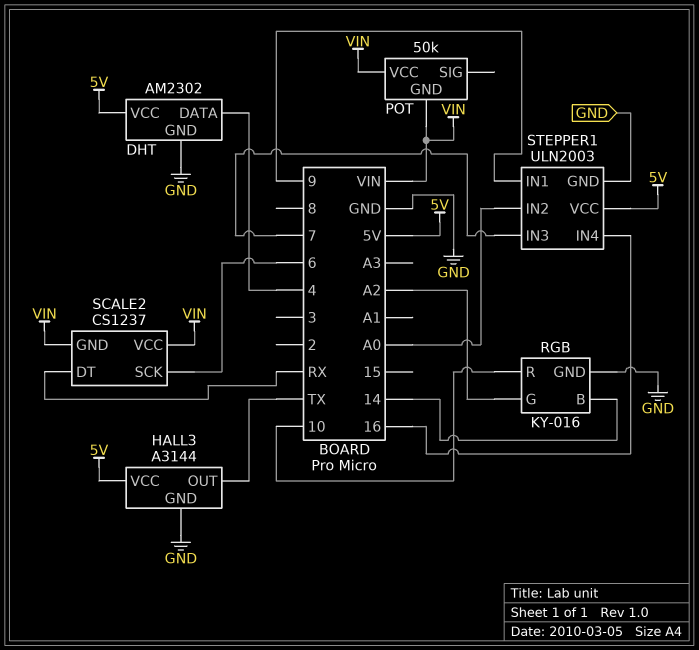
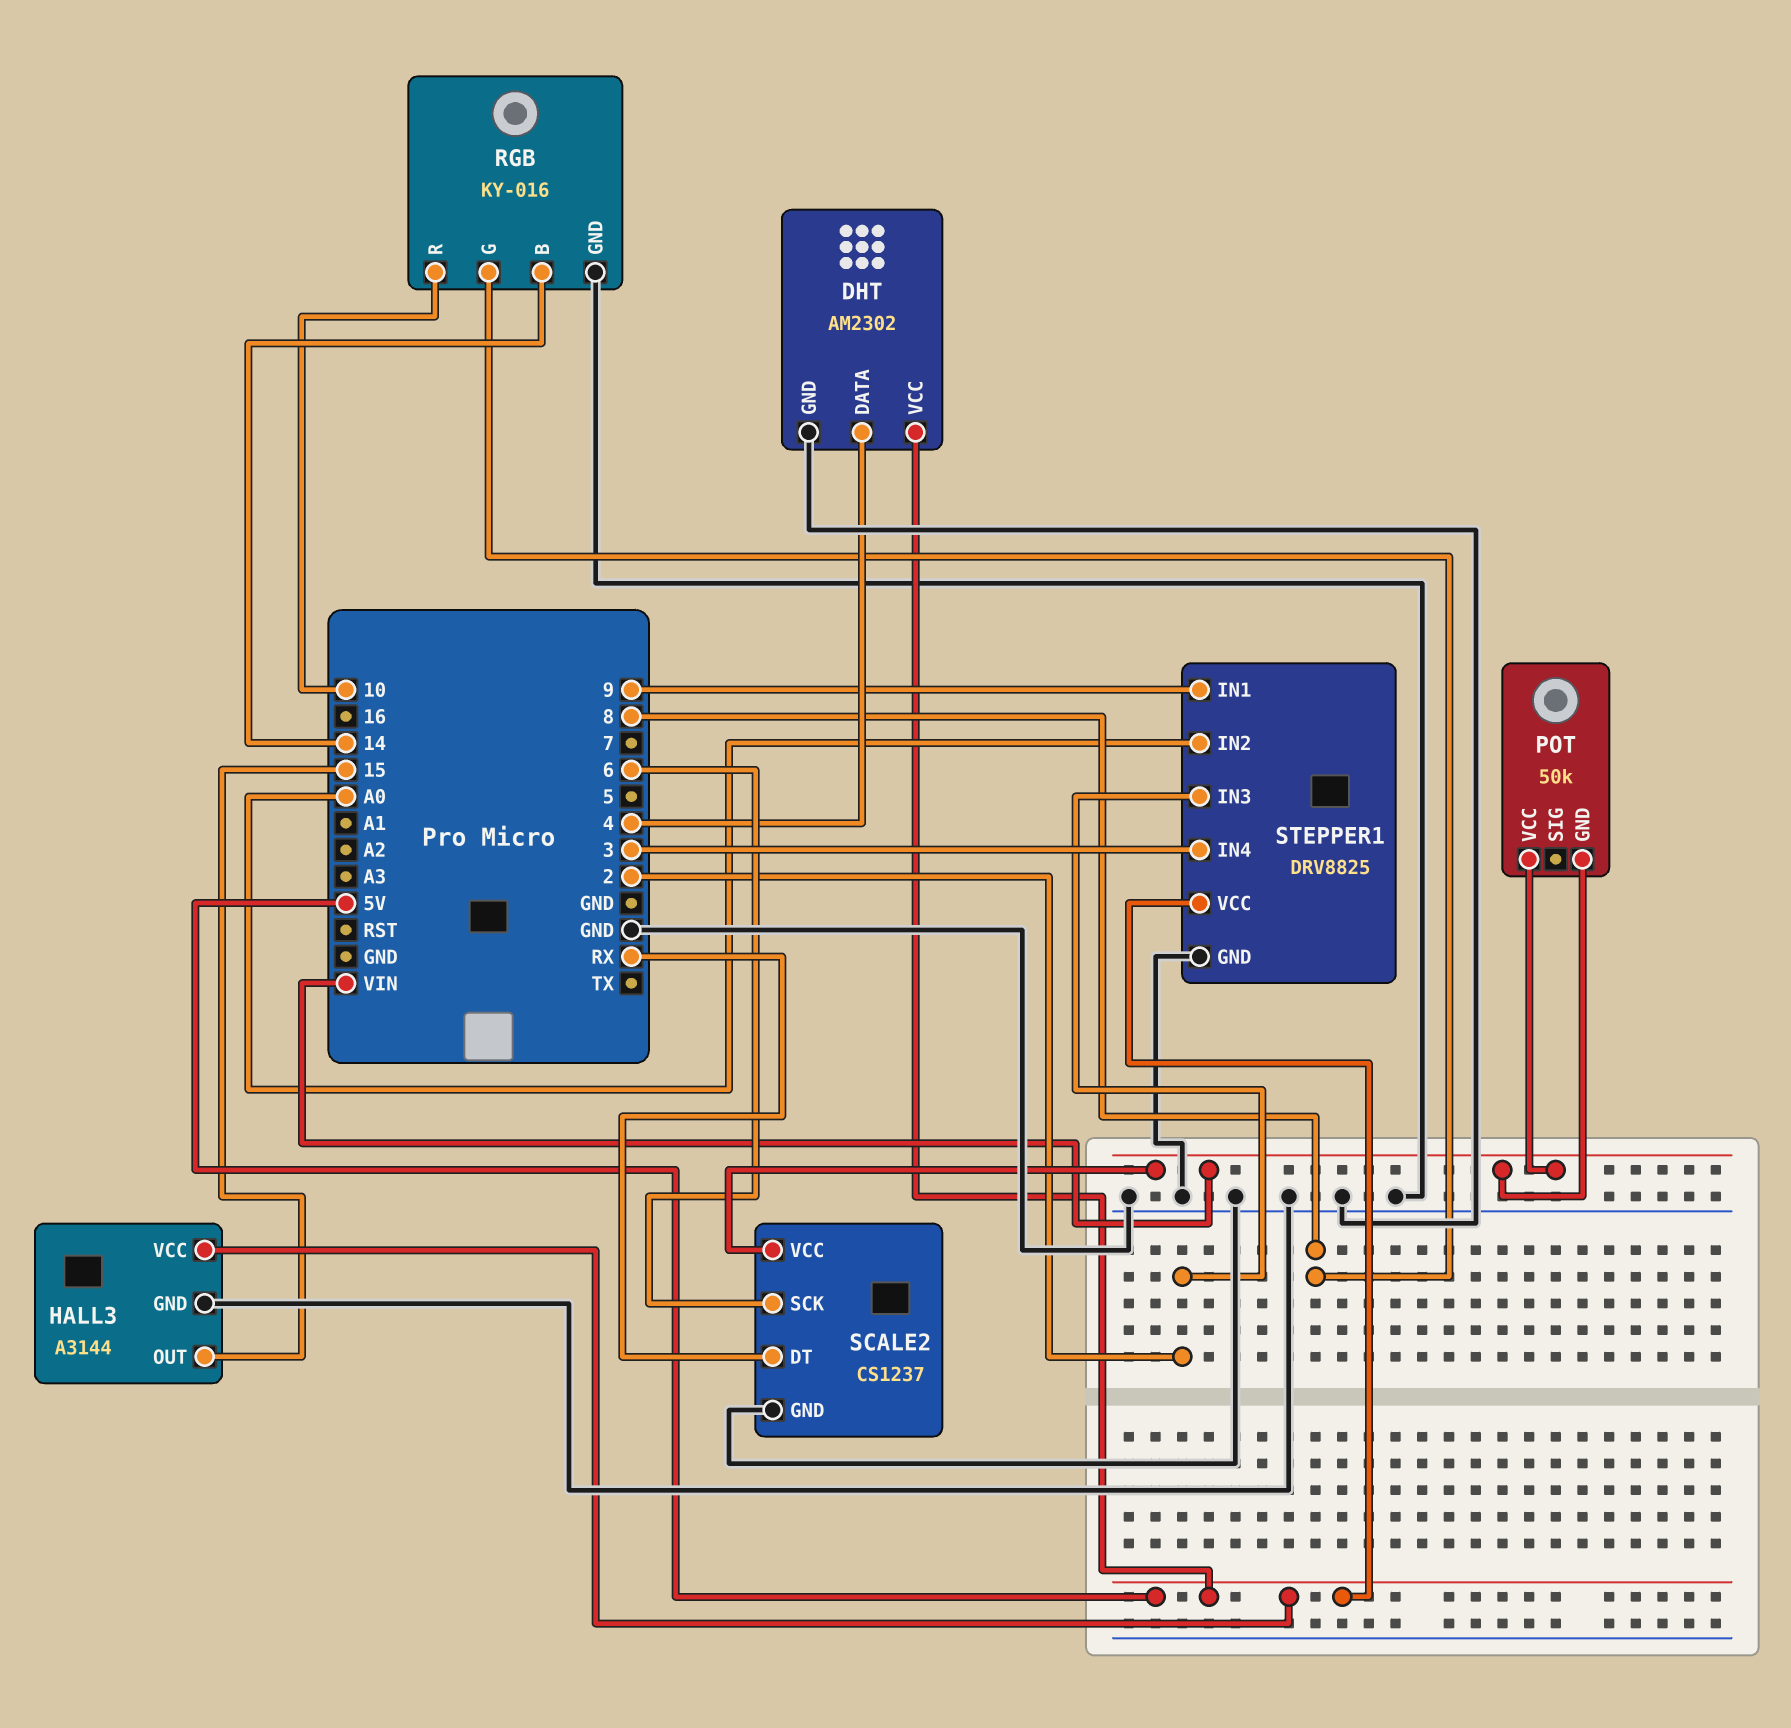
HALL3 pin OUT: TX -> 15
RGB pin G: A2 -> 8
SCALE2 pin GND: VIN -> GND
STEPPER1: ULN2003 -> DRV8825
STEPPER1 pin IN3: 7 -> 2
STEPPER1 pin IN4: 16 -> 3

